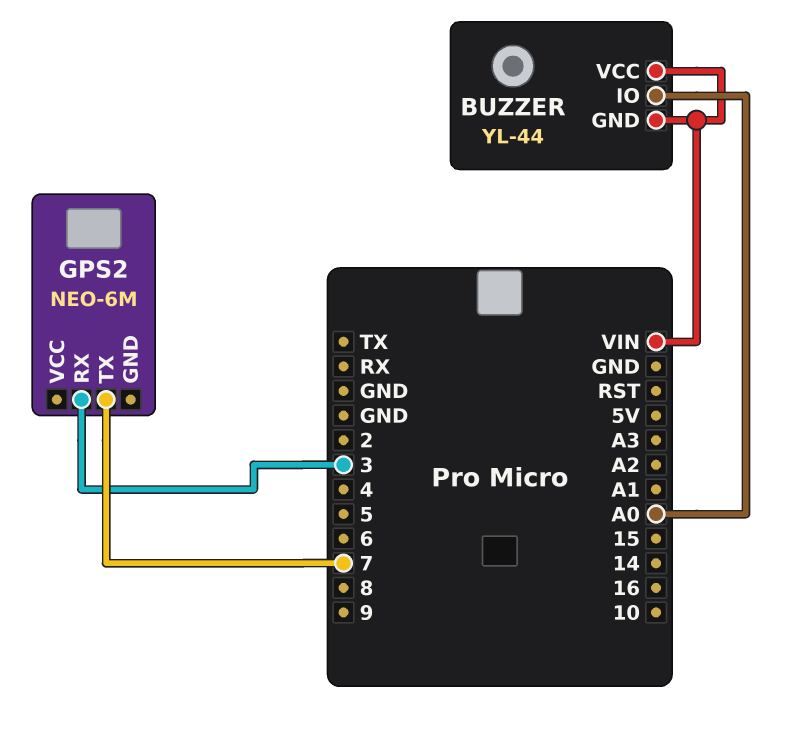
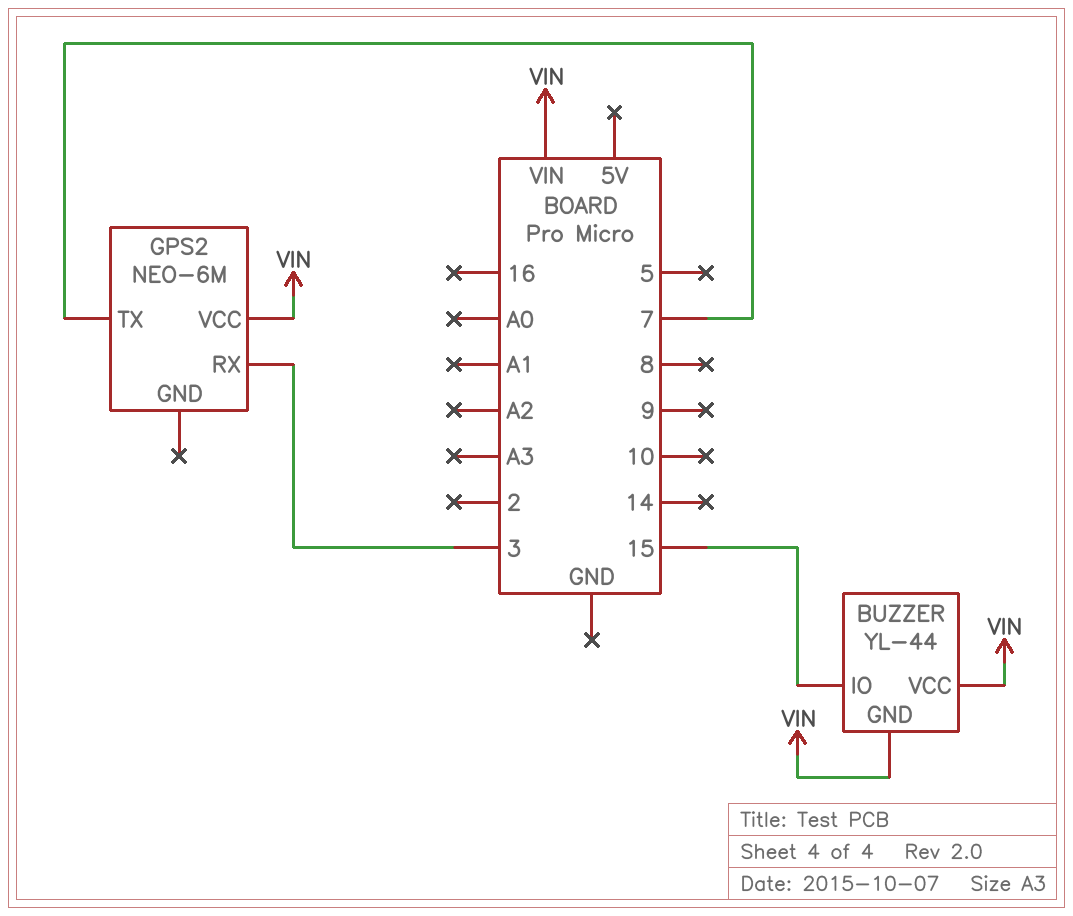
BUZZER pin IO: A0 -> 15
GPS2 pin VCC: none -> VIN

